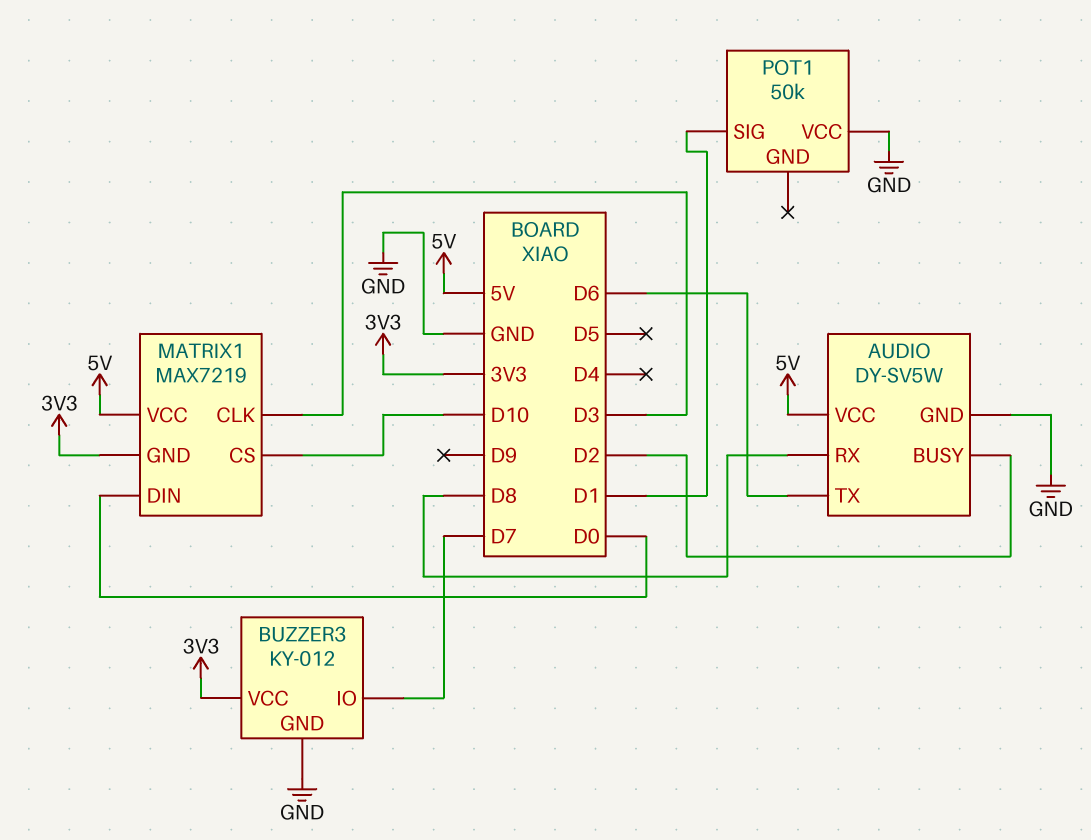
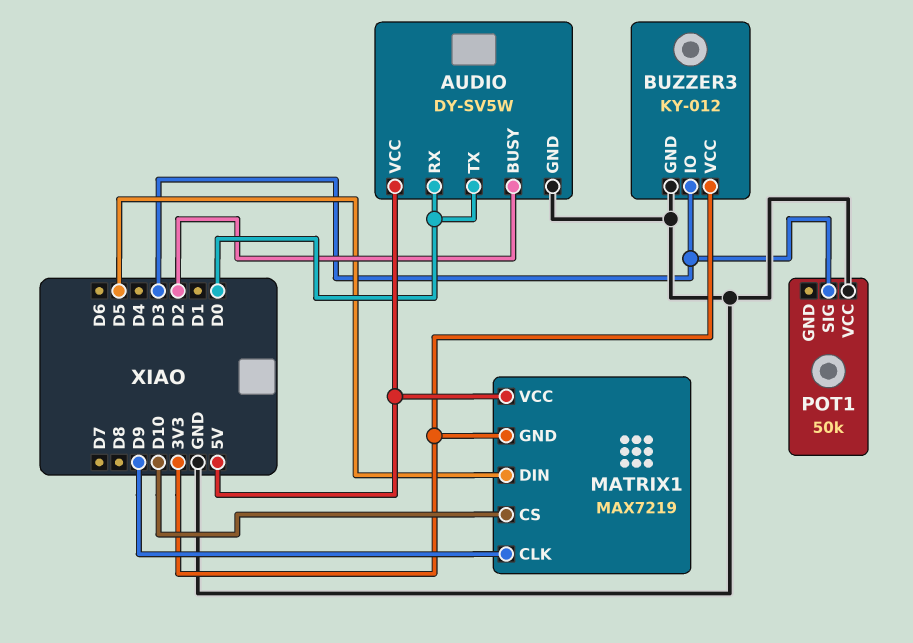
AUDIO pin RX: D8 -> D0
AUDIO pin TX: D6 -> D0
BUZZER3 pin IO: D7 -> D3
MATRIX1 pin CLK: D3 -> D9
MATRIX1 pin DIN: D0 -> D5
POT1 pin SIG: D1 -> D3

